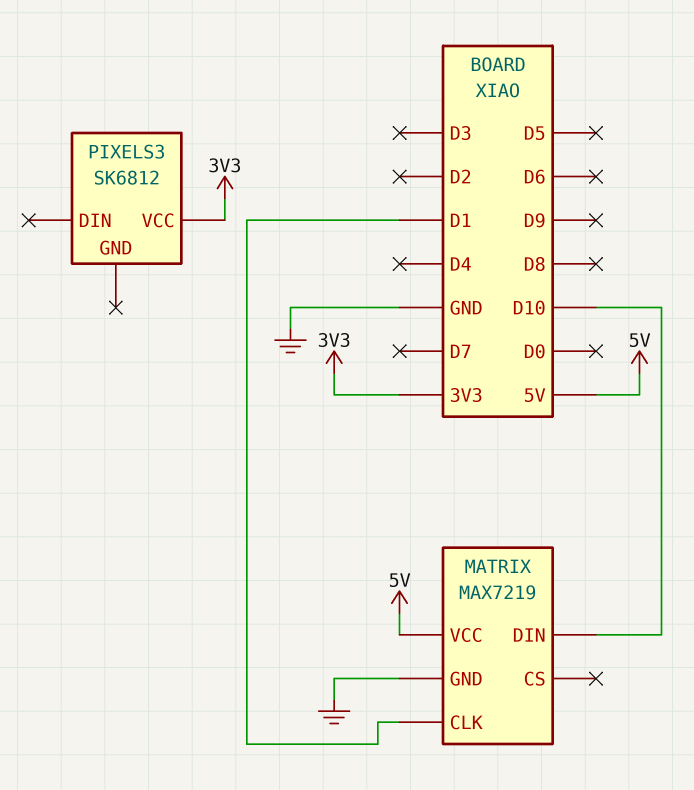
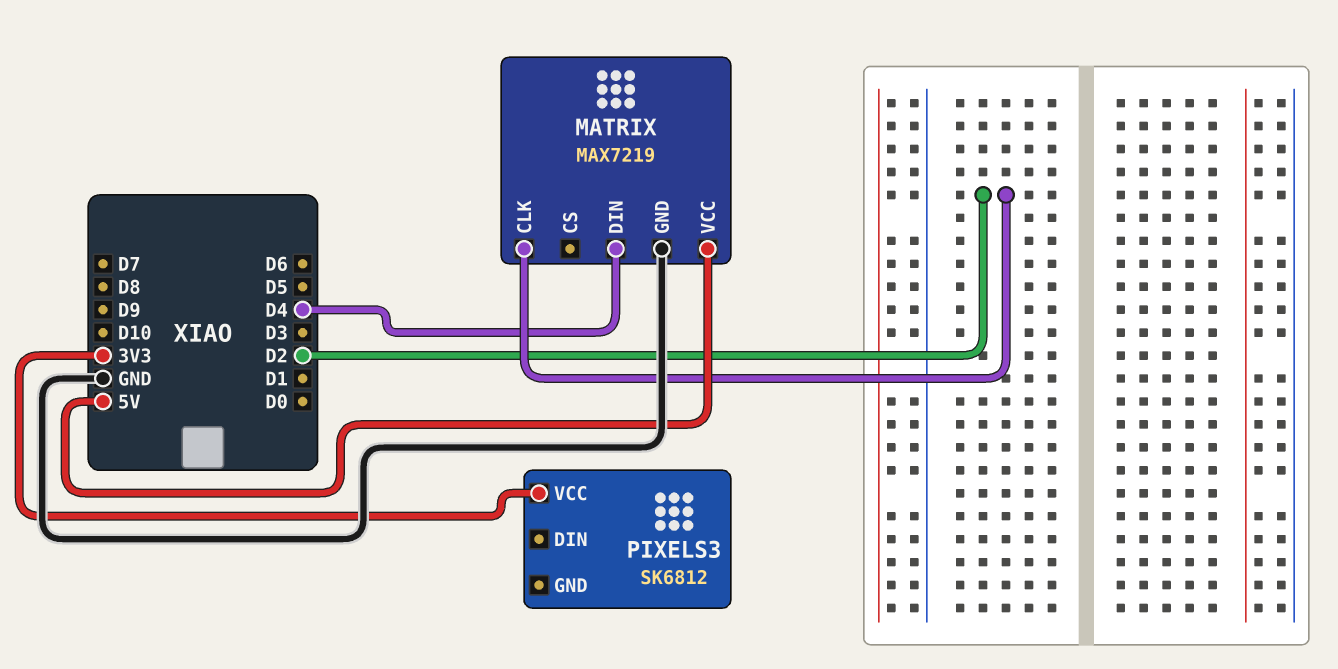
MATRIX pin CLK: D1 -> D2
MATRIX pin DIN: D10 -> D4

